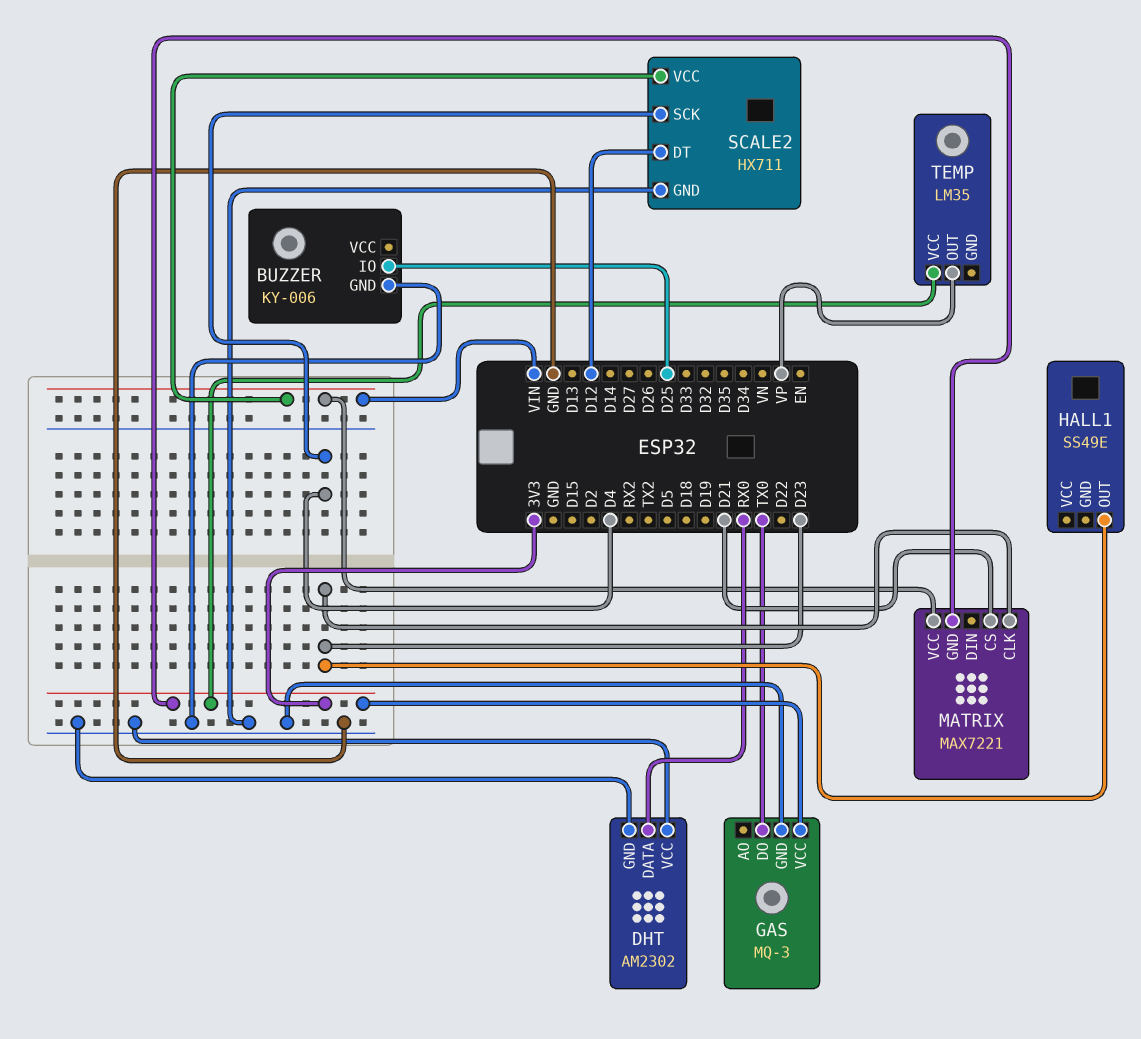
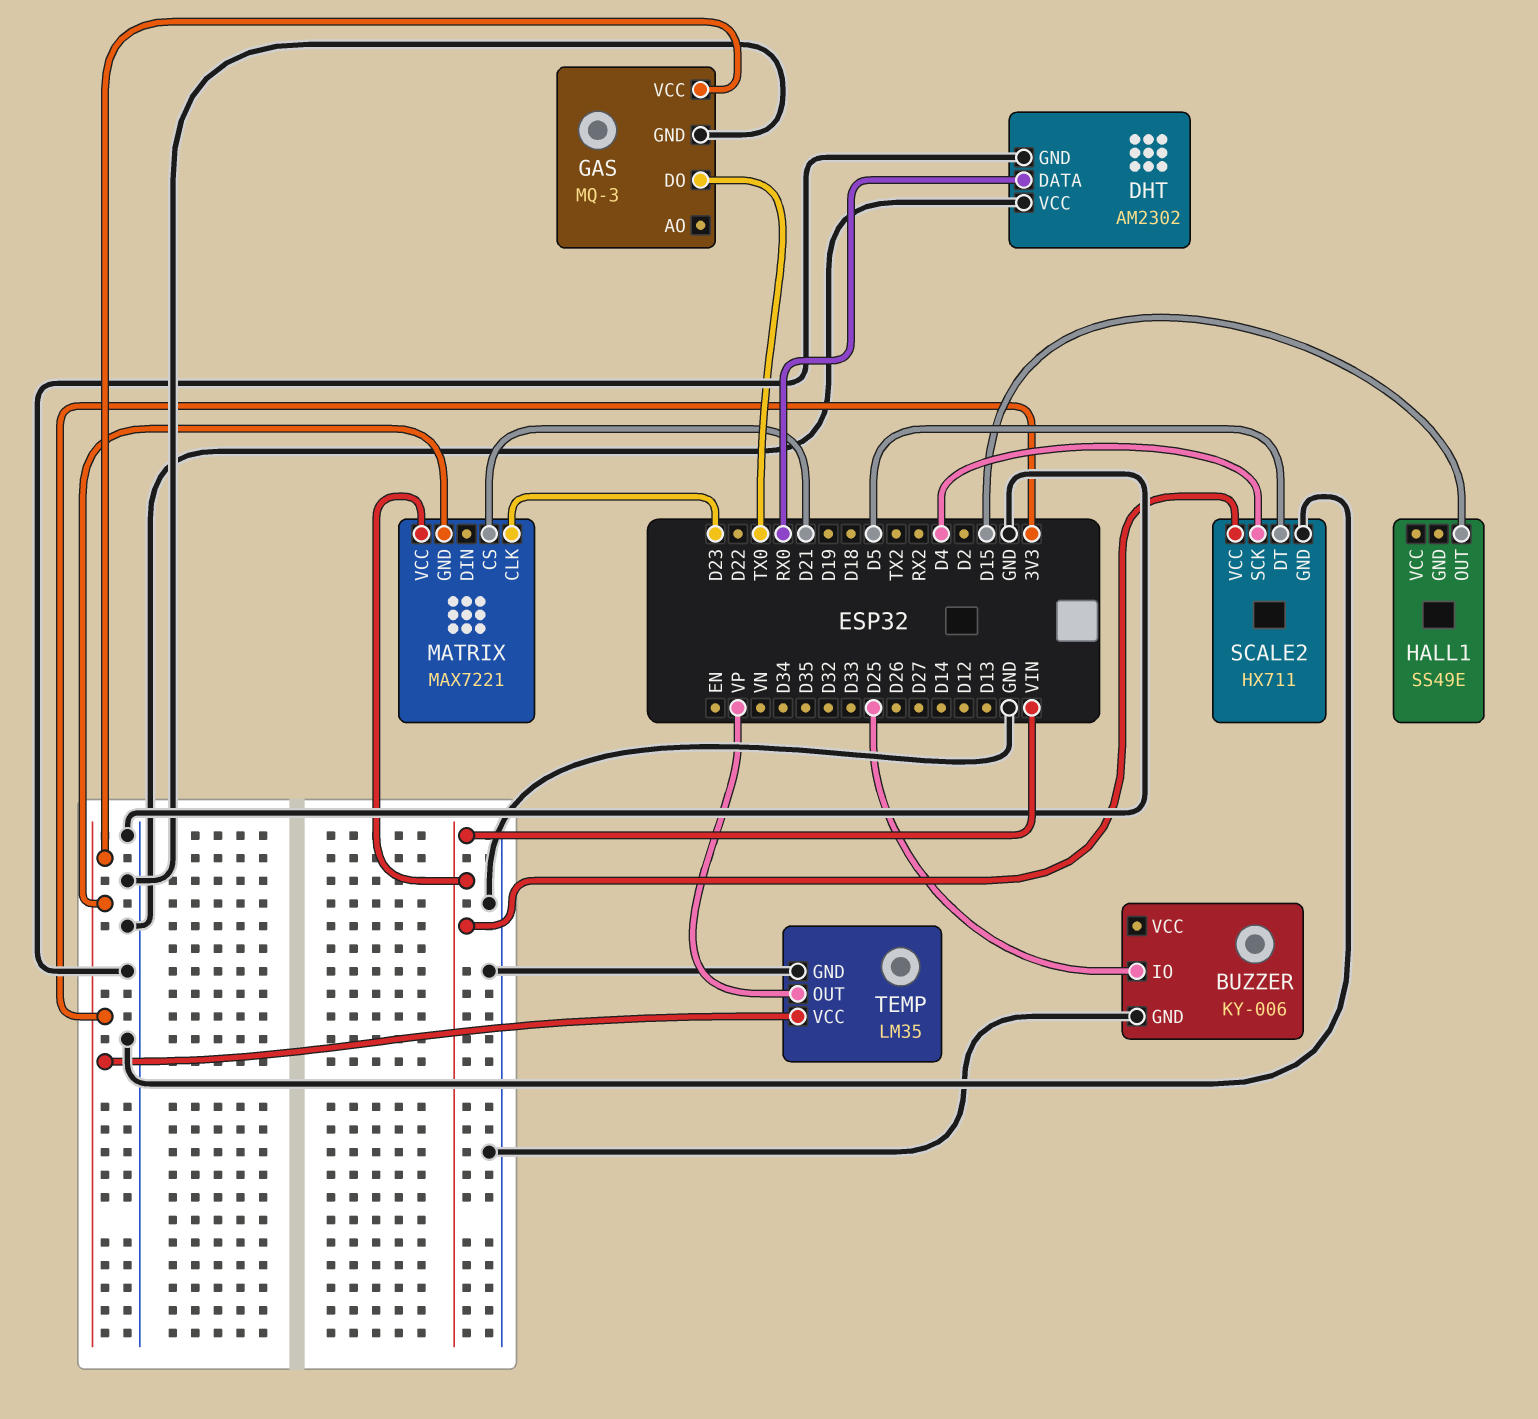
HALL1 pin OUT: D23 -> D15
SCALE2 pin DT: D12 -> D5
TEMP pin GND: none -> GND

